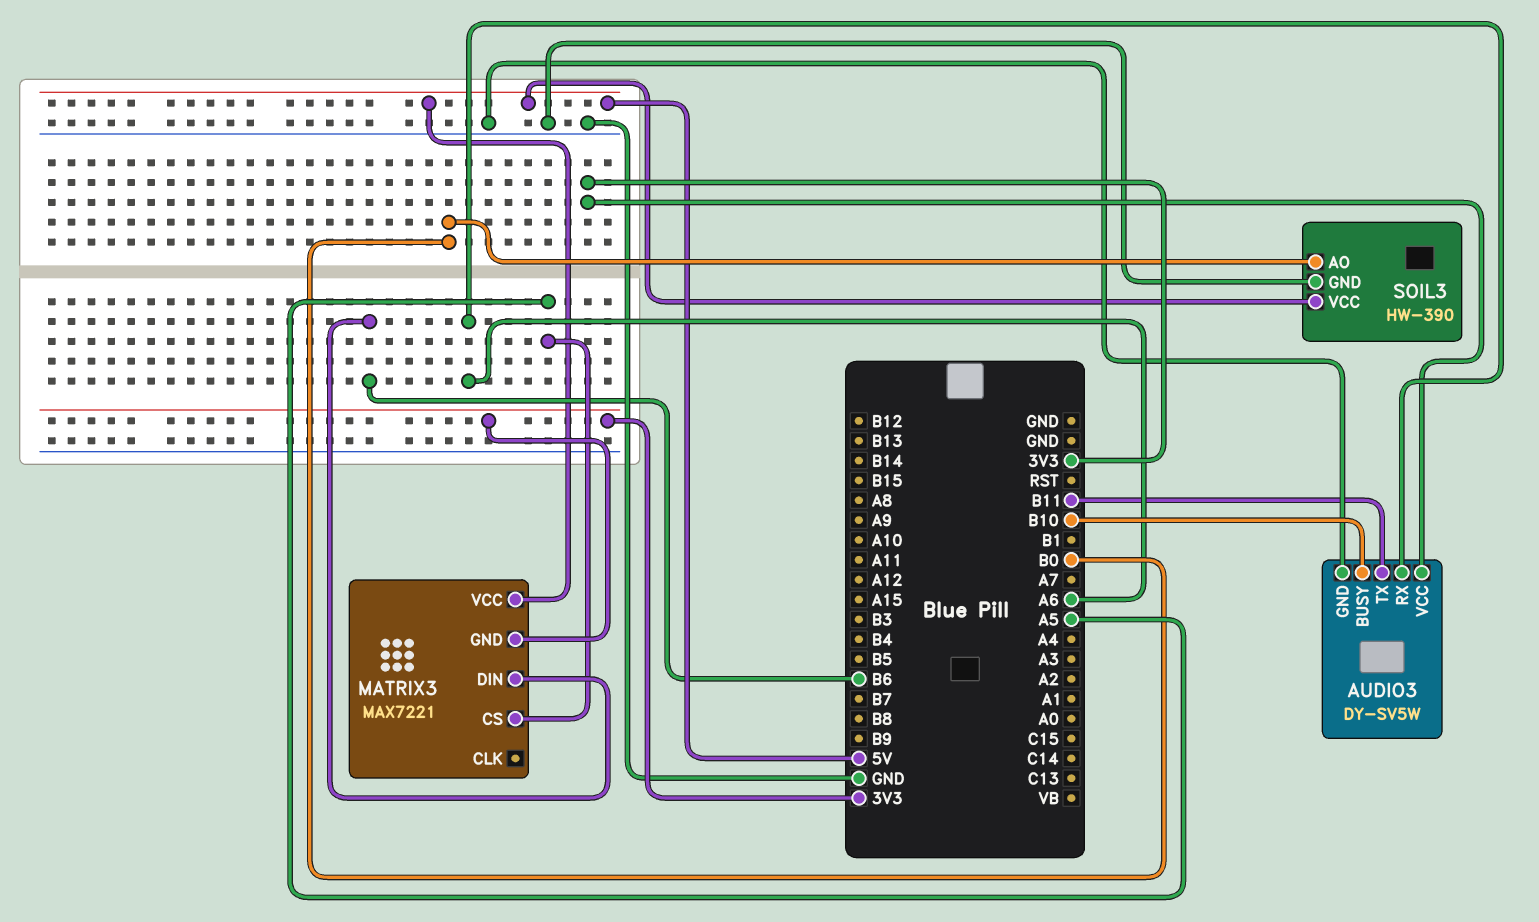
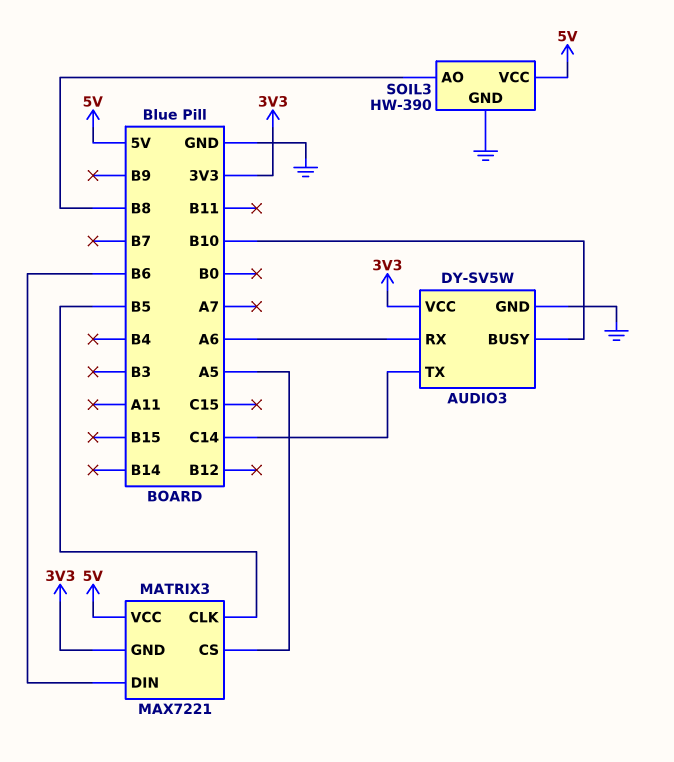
AUDIO3 pin TX: B11 -> C14
MATRIX3 pin CLK: none -> B5
SOIL3 pin AO: B0 -> B8

